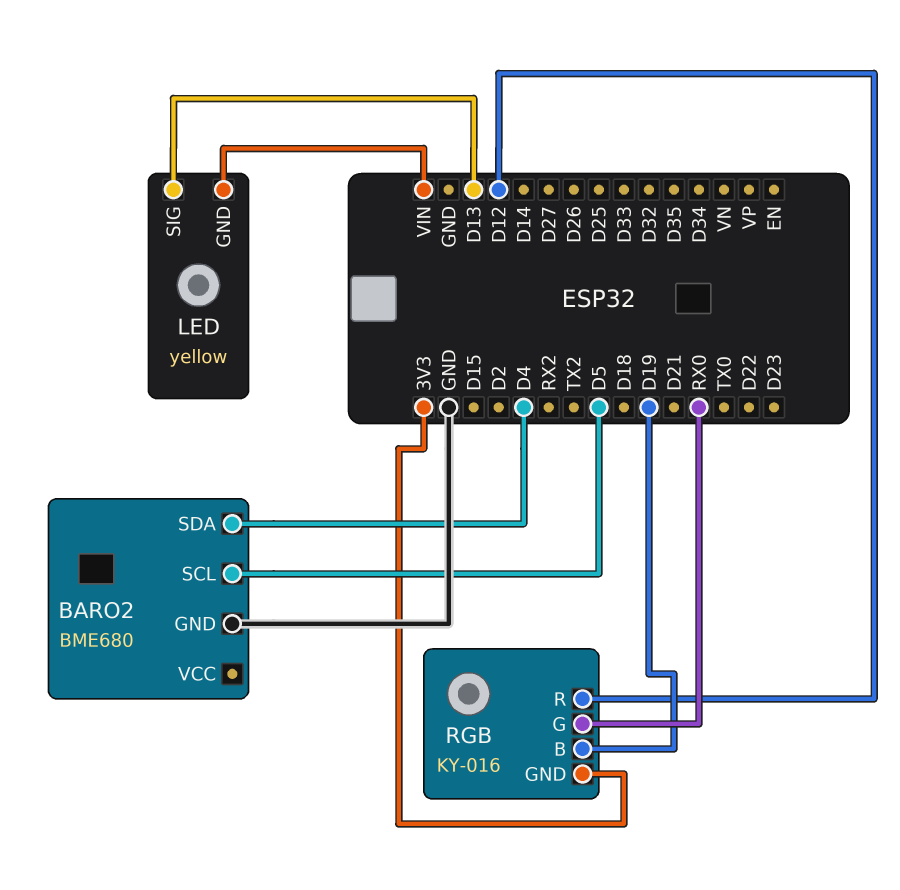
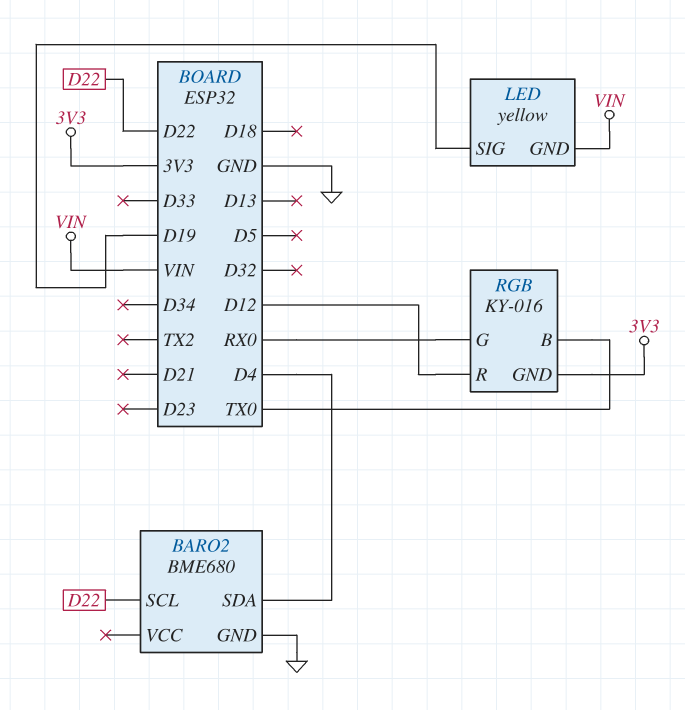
BARO2 pin SCL: D5 -> D22
LED pin SIG: D13 -> D19
RGB pin B: D19 -> TX0

